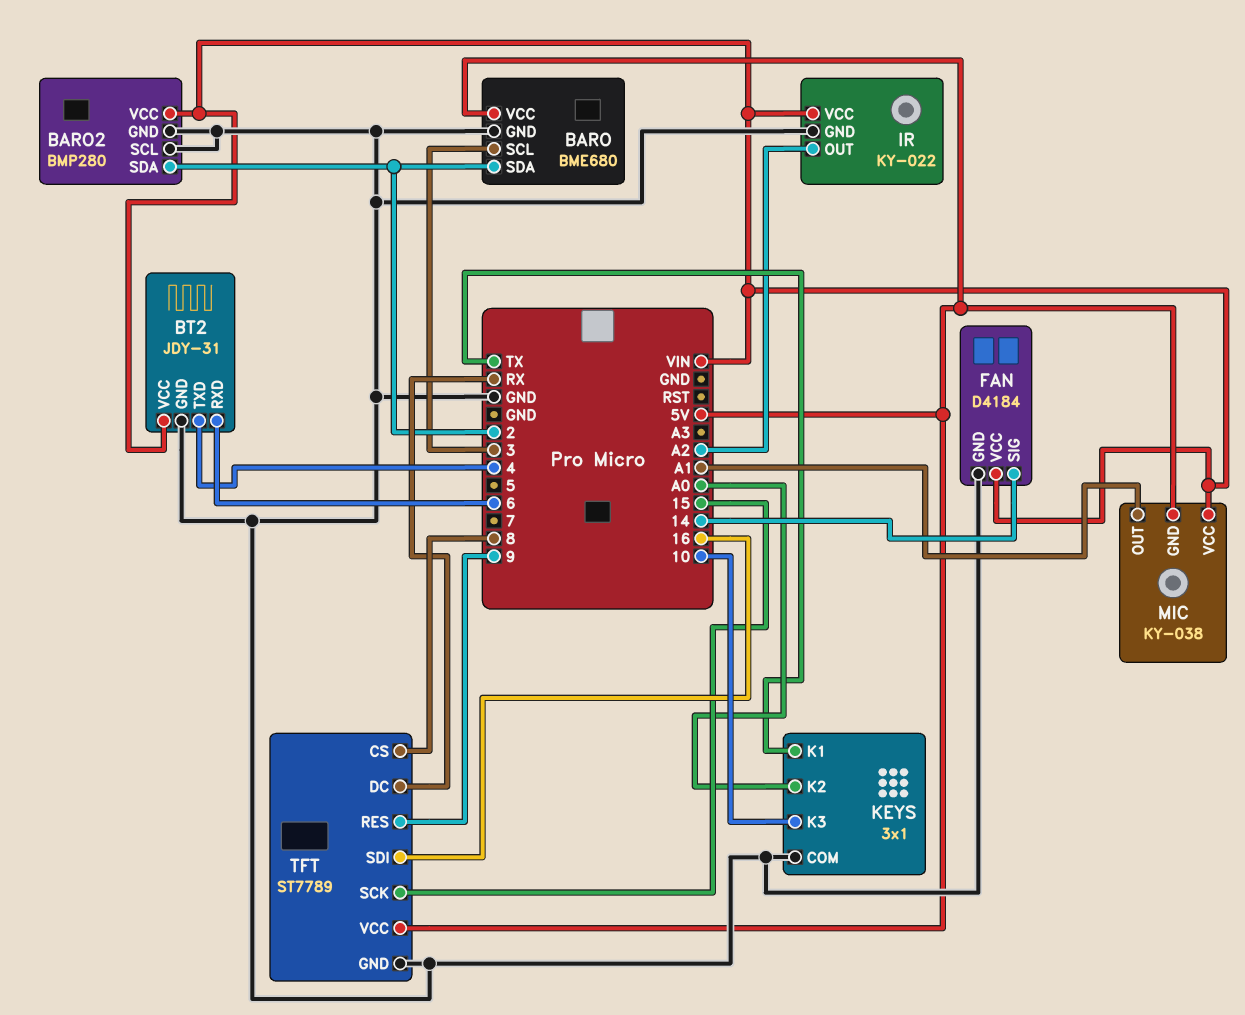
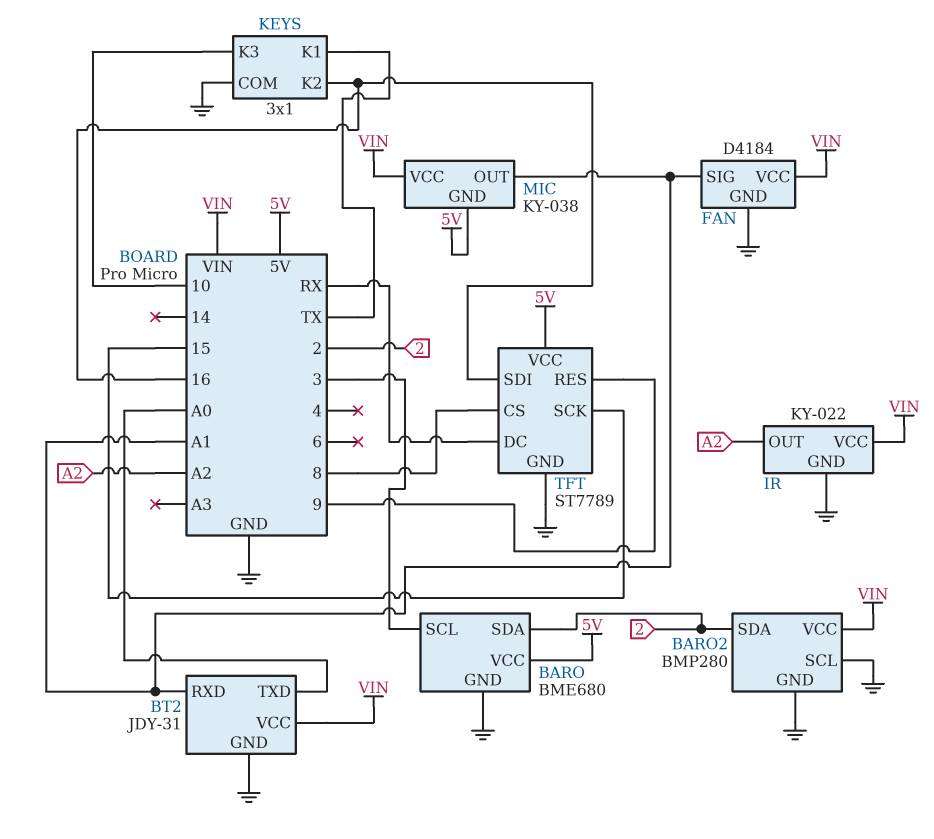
BT2 pin RXD: 6 -> A1
BT2 pin TXD: 4 -> A0
FAN pin SIG: 14 -> A1
KEYS pin K2: A0 -> 16

